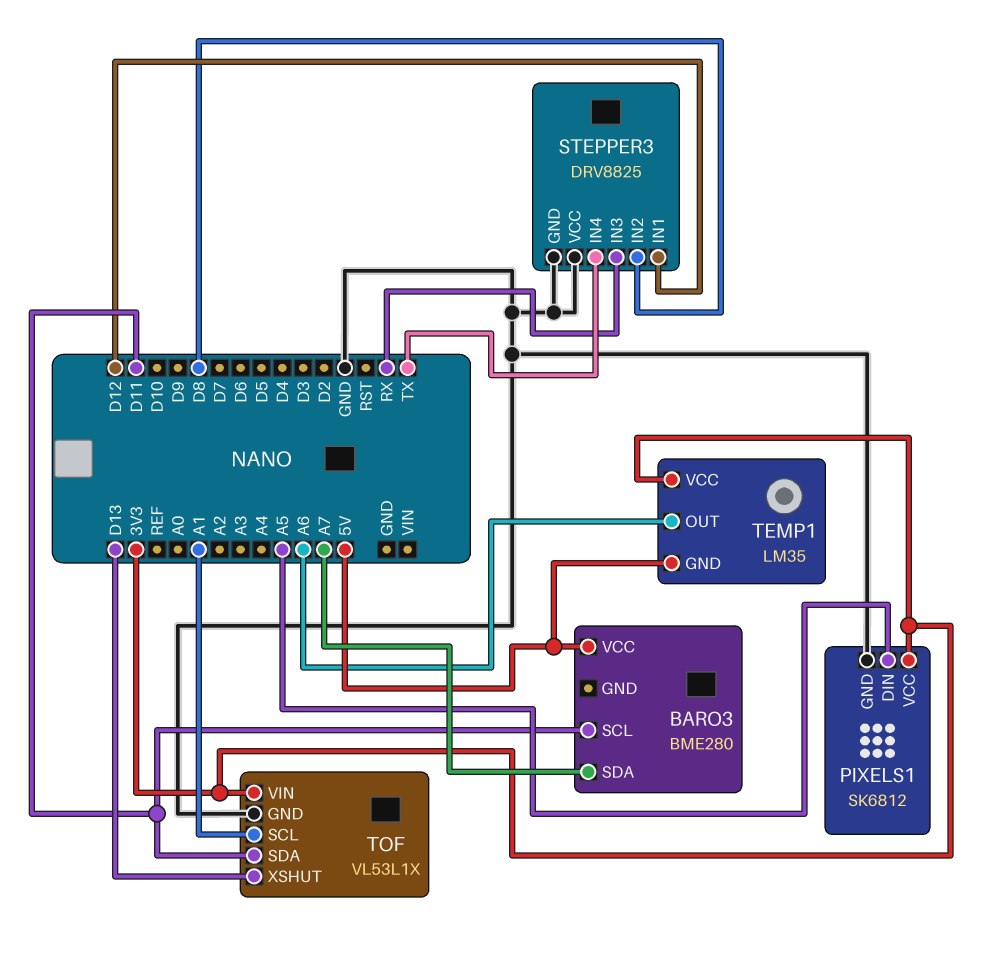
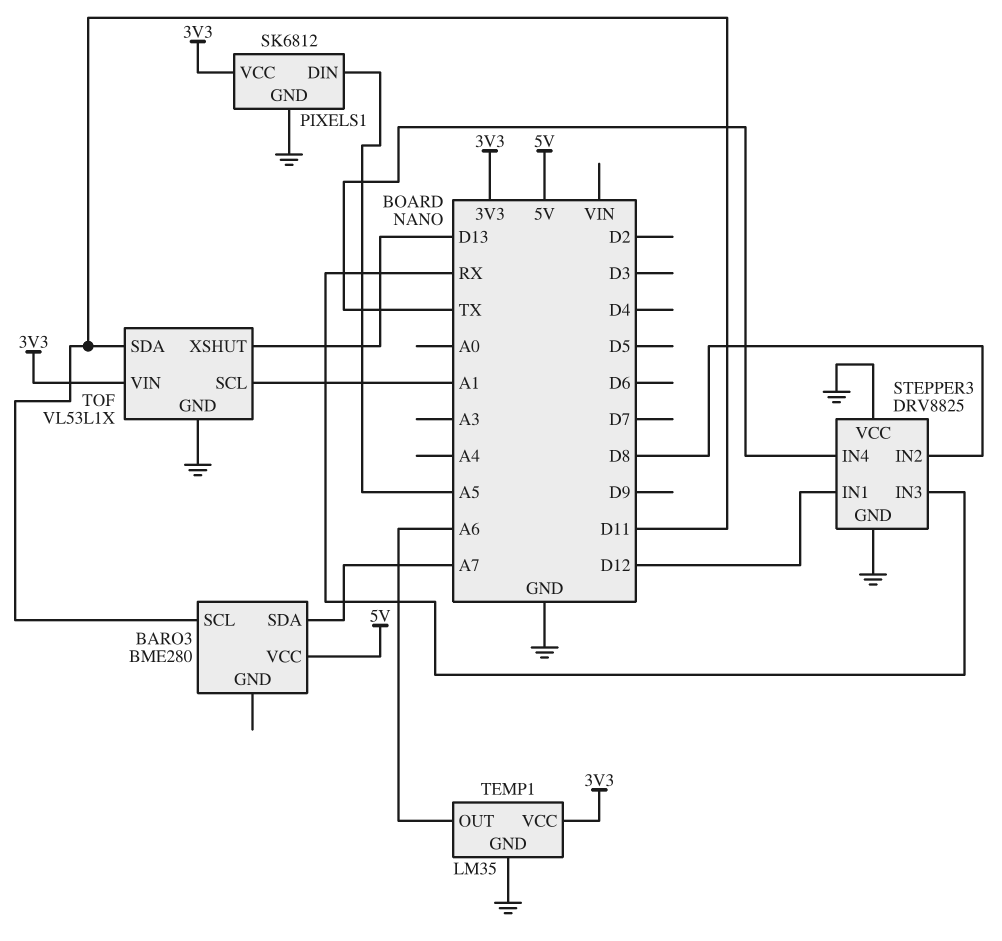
TEMP1 pin GND: 5V -> GND

